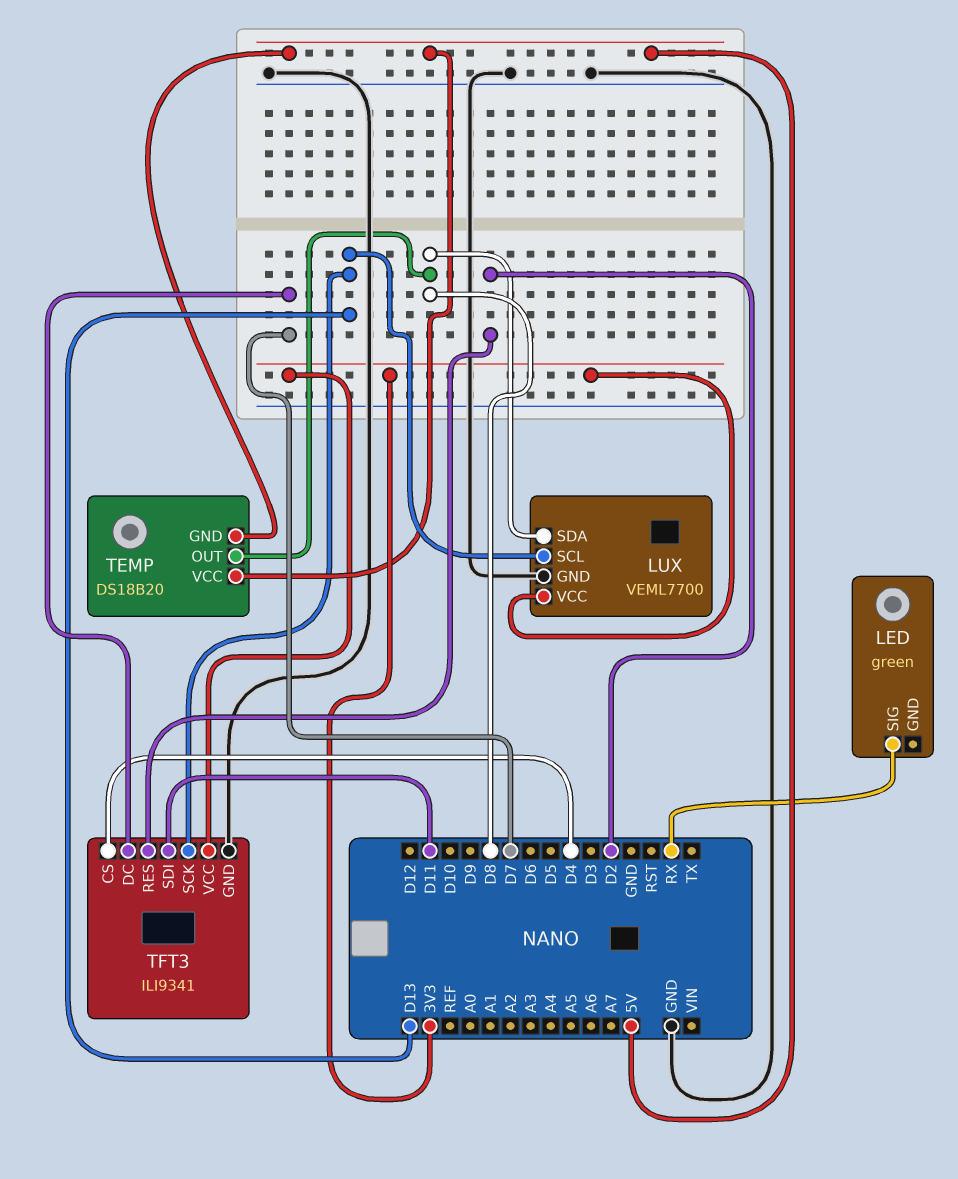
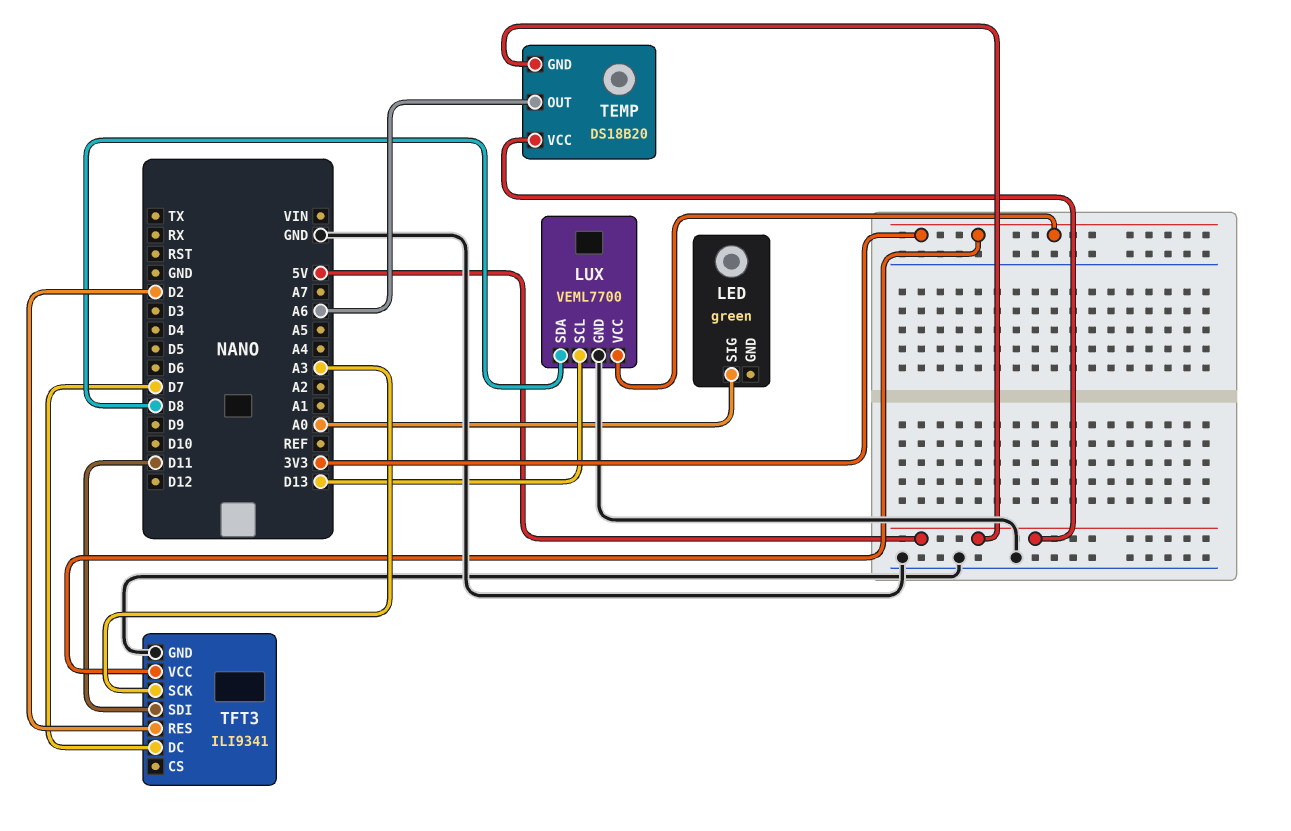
LED pin SIG: RX -> A0
TEMP pin OUT: D8 -> A6
TFT3 pin CS: D4 -> none
TFT3 pin SCK: D13 -> A3

